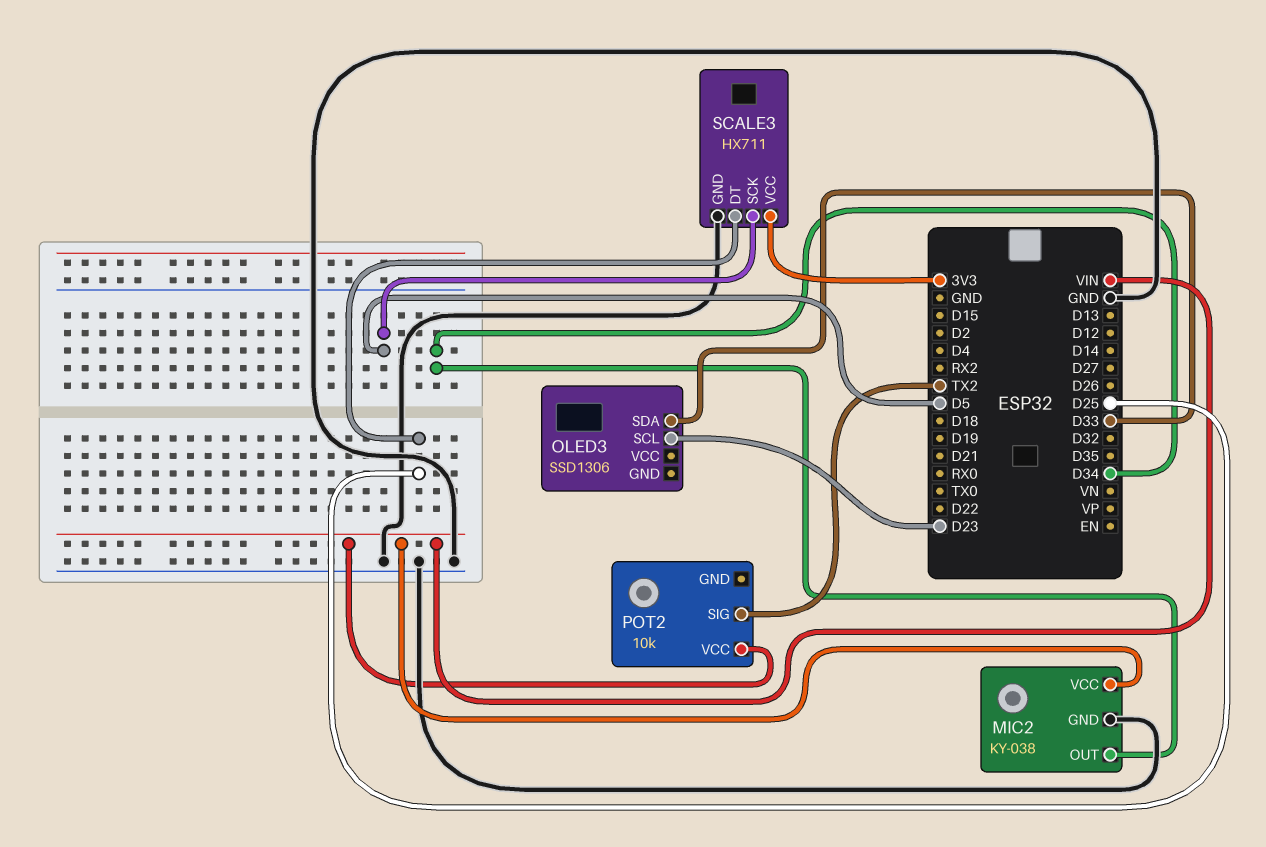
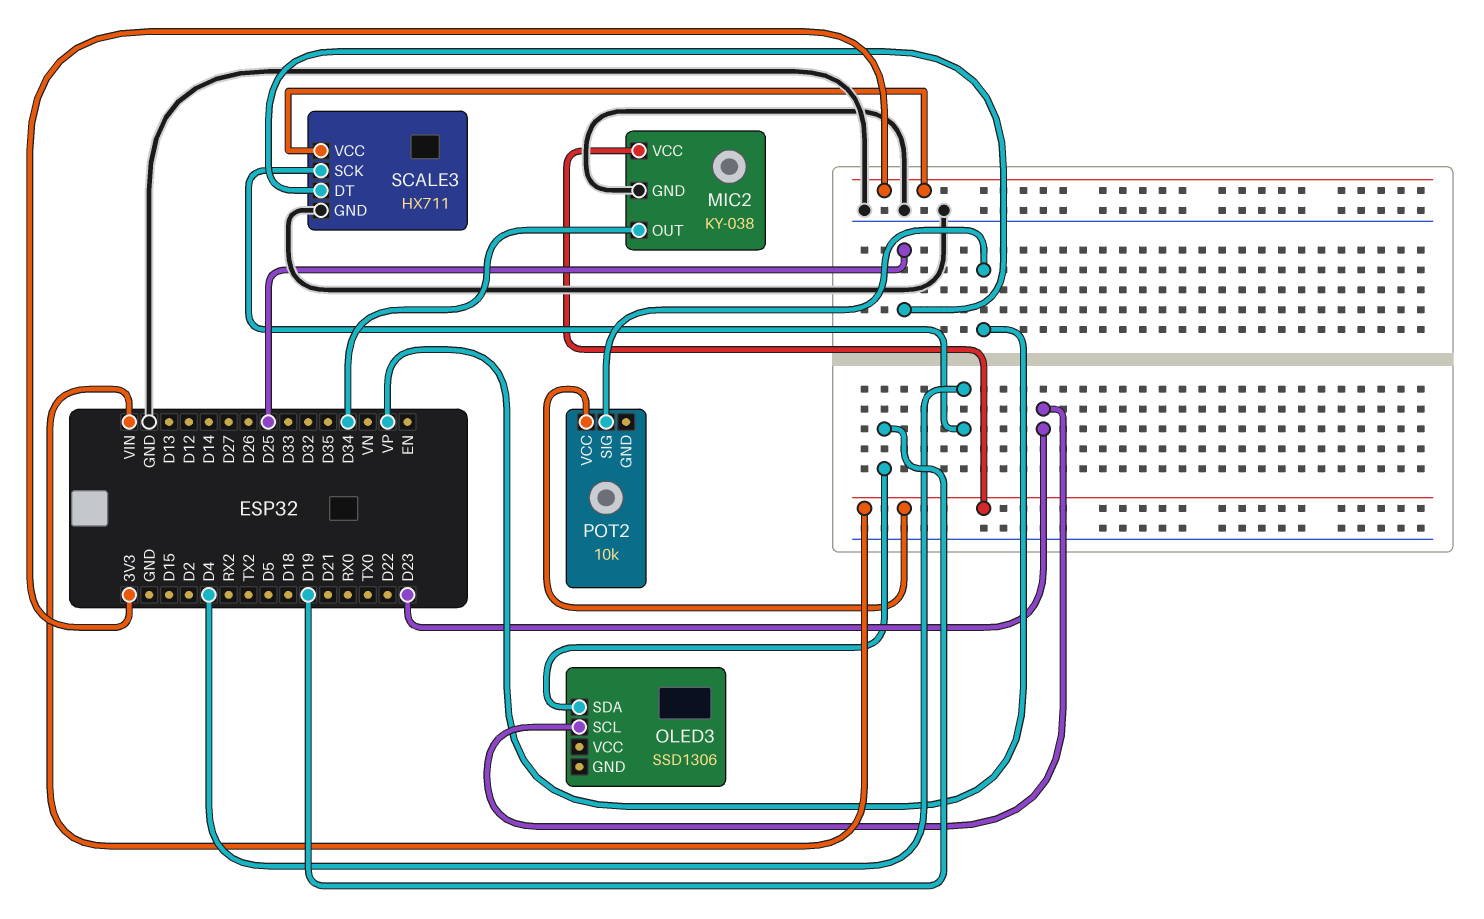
OLED3 pin SDA: D33 -> D19
POT2 pin SIG: TX2 -> VP
SCALE3 pin SCK: D5 -> D4

